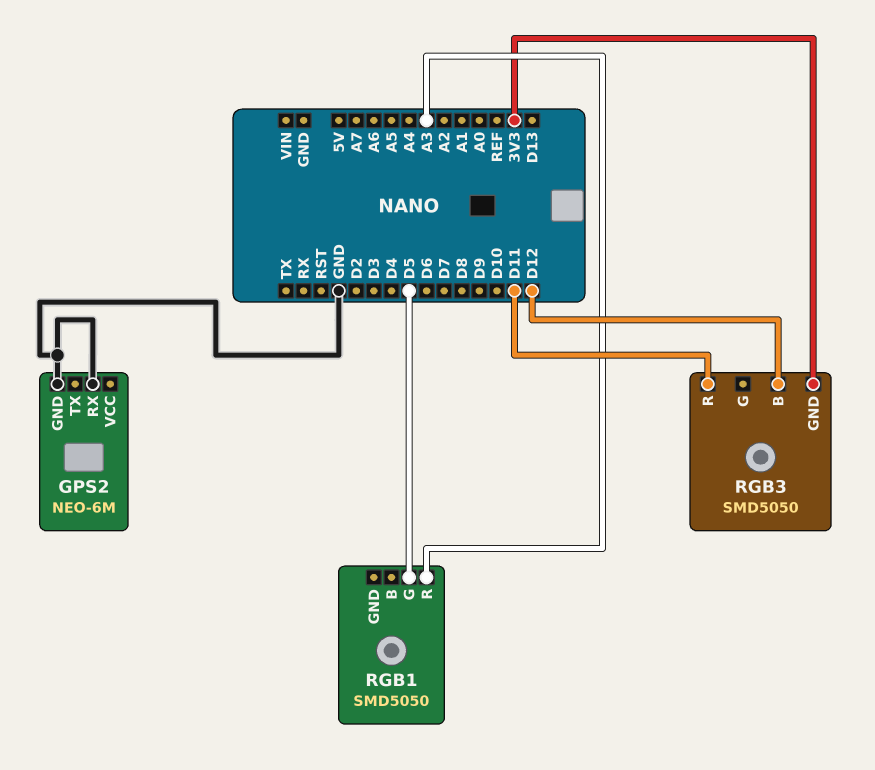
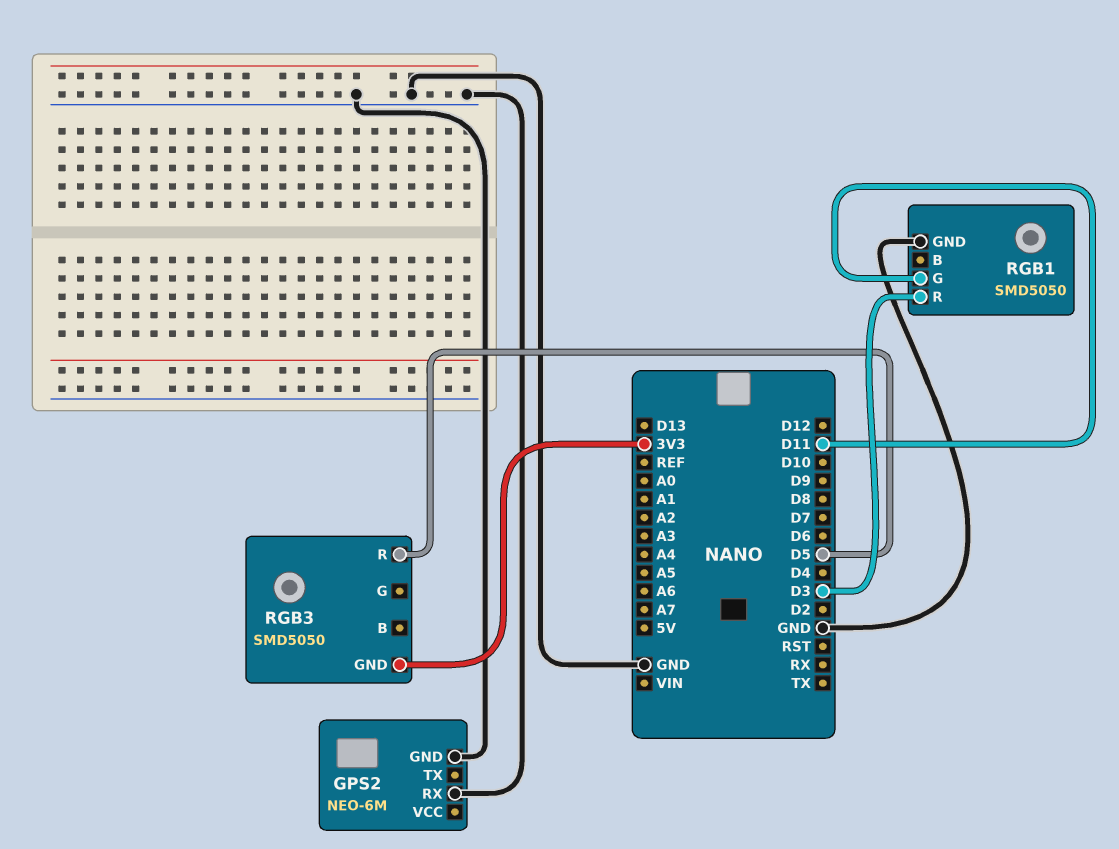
RGB1 pin G: D5 -> D11
RGB1 pin GND: none -> GND
RGB1 pin R: A3 -> D3
RGB3 pin B: D12 -> none
RGB3 pin R: D11 -> D5

